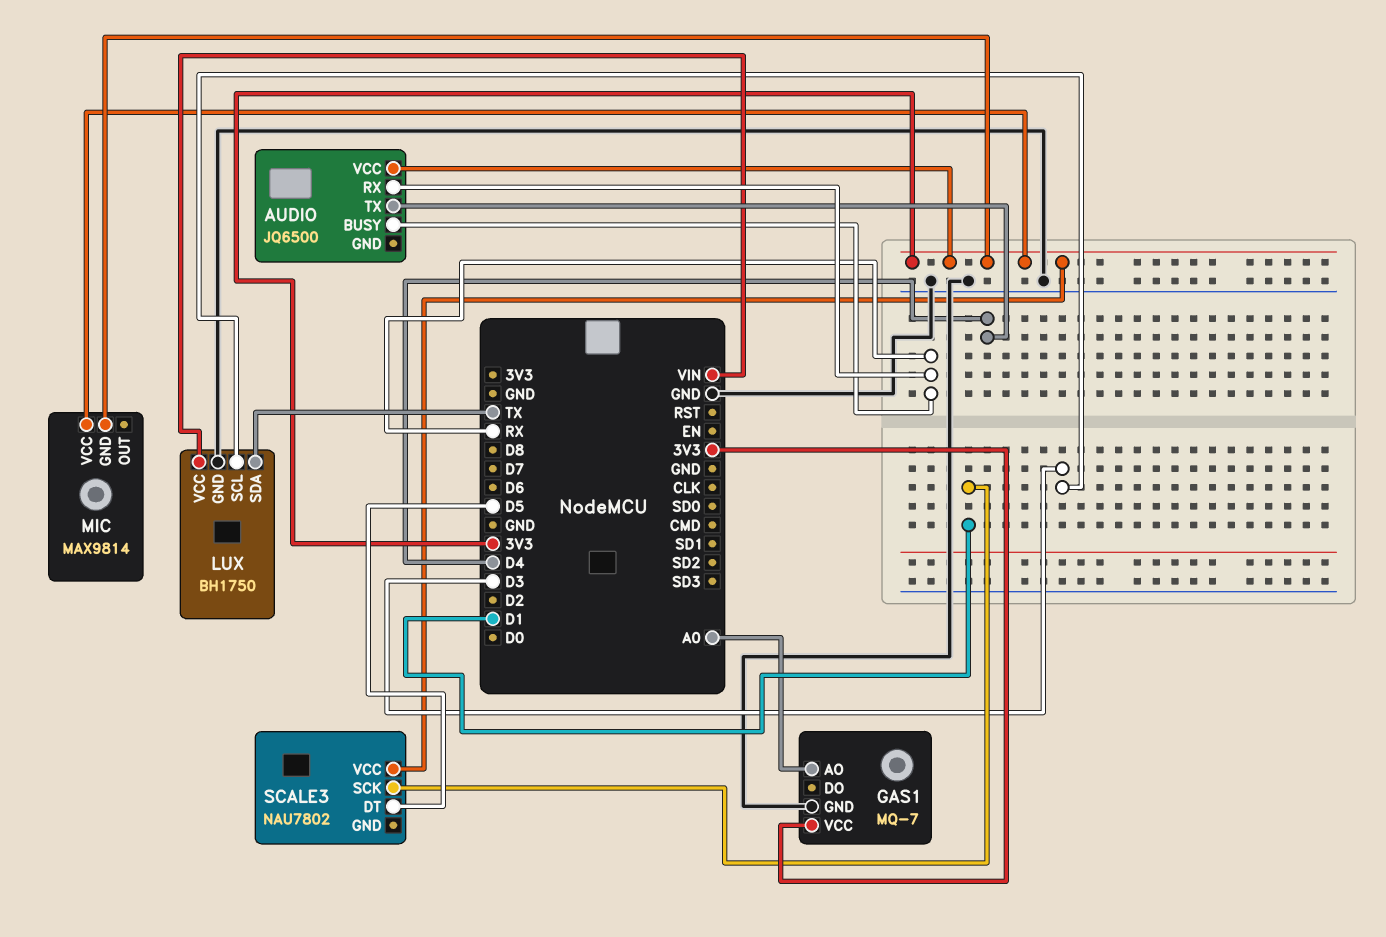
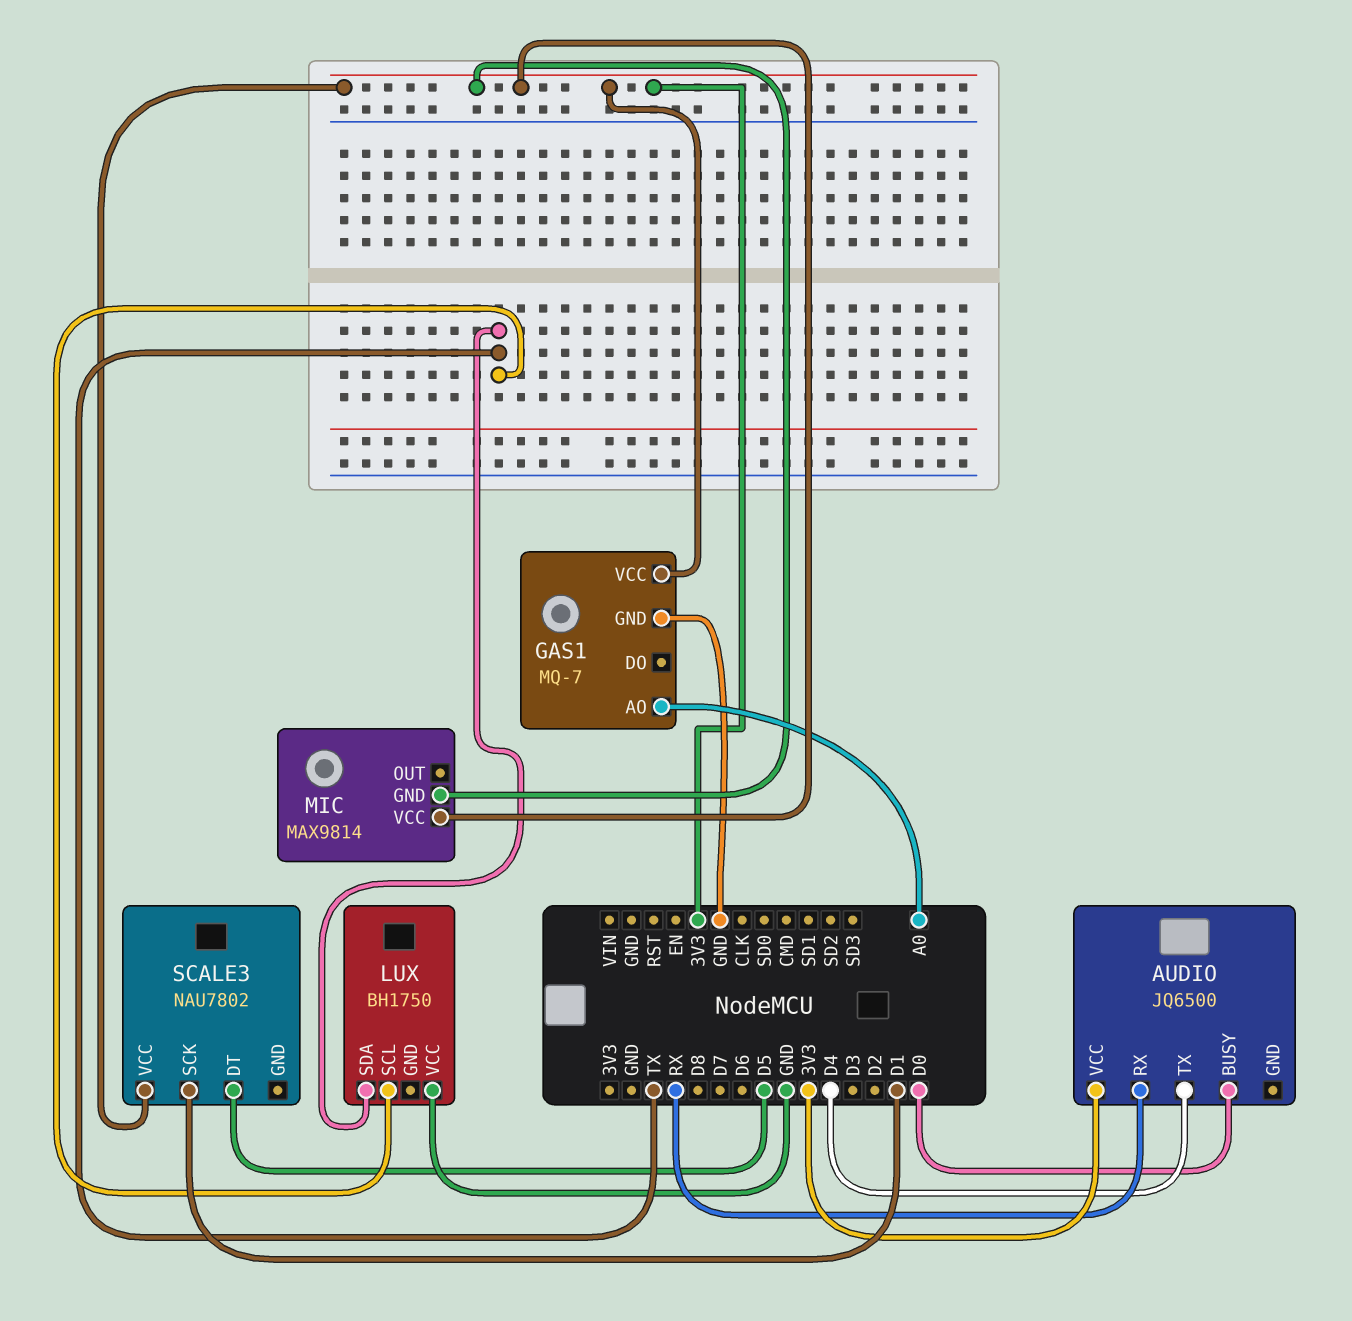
AUDIO pin BUSY: RX -> D0
LUX pin GND: GND -> none
LUX pin SCL: D3 -> TX
LUX pin VCC: VIN -> GND

